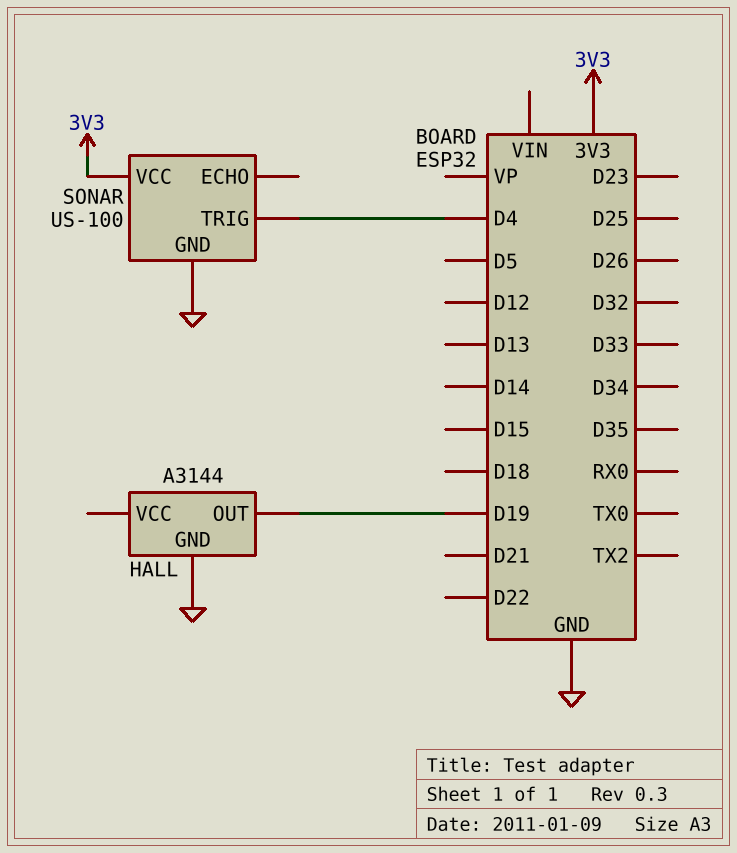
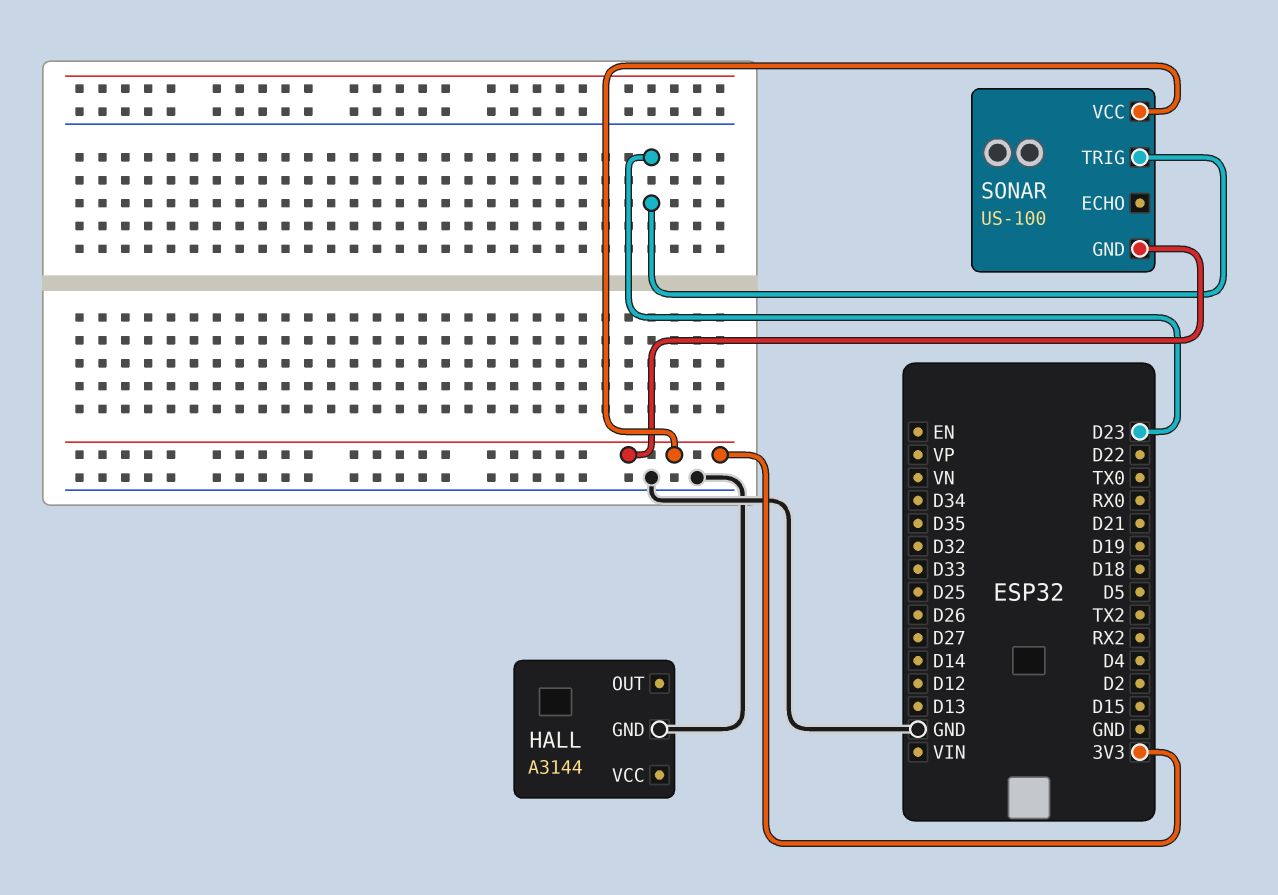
HALL pin OUT: D19 -> none
SONAR pin GND: GND -> 3V3
SONAR pin TRIG: D4 -> D23

